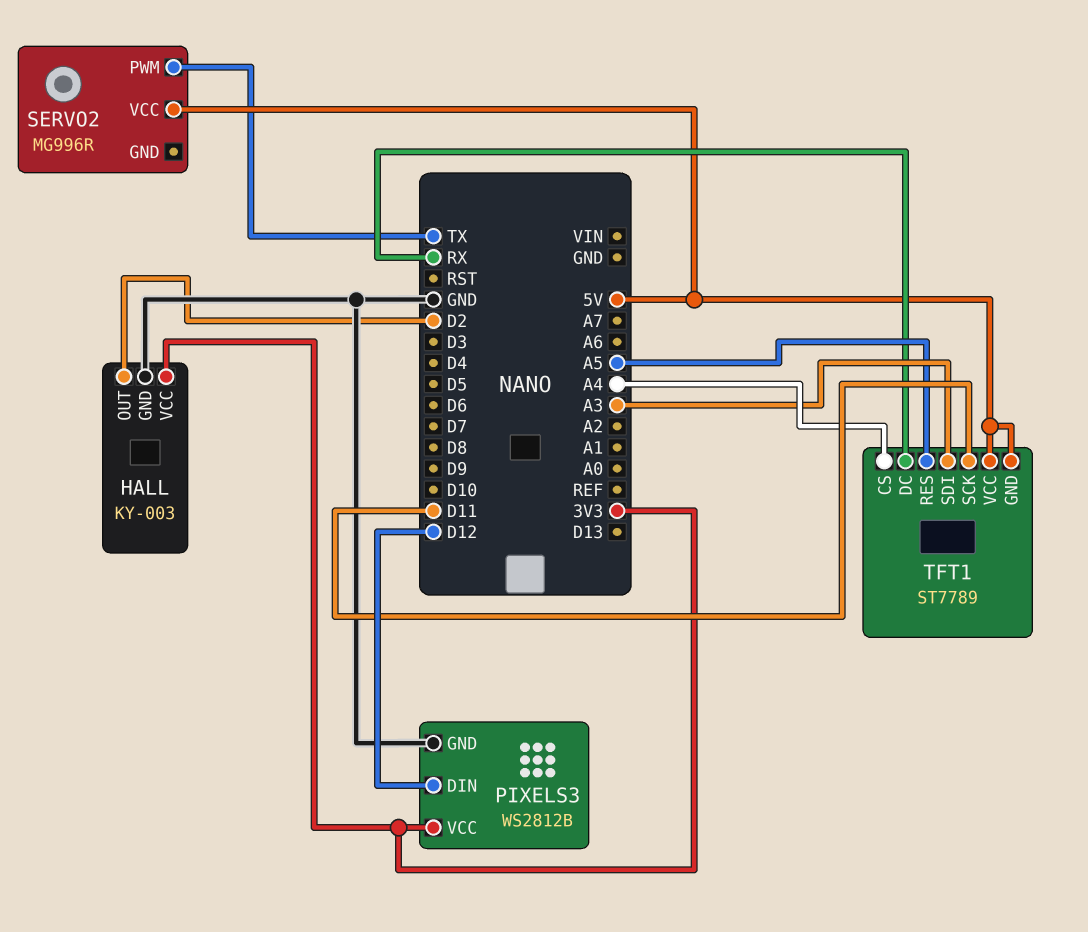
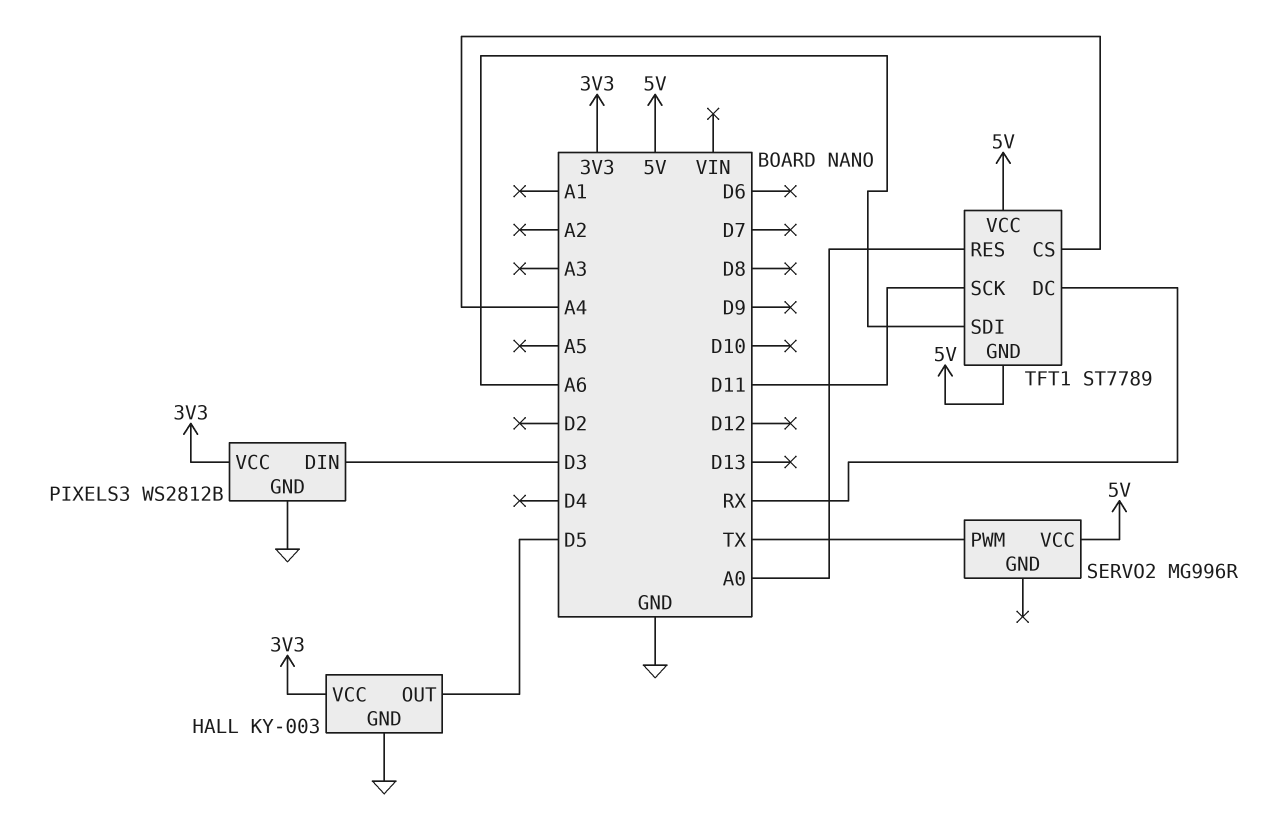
HALL pin OUT: D2 -> D5
PIXELS3 pin DIN: D12 -> D3
TFT1 pin RES: A5 -> A0
TFT1 pin SDI: A3 -> A6

